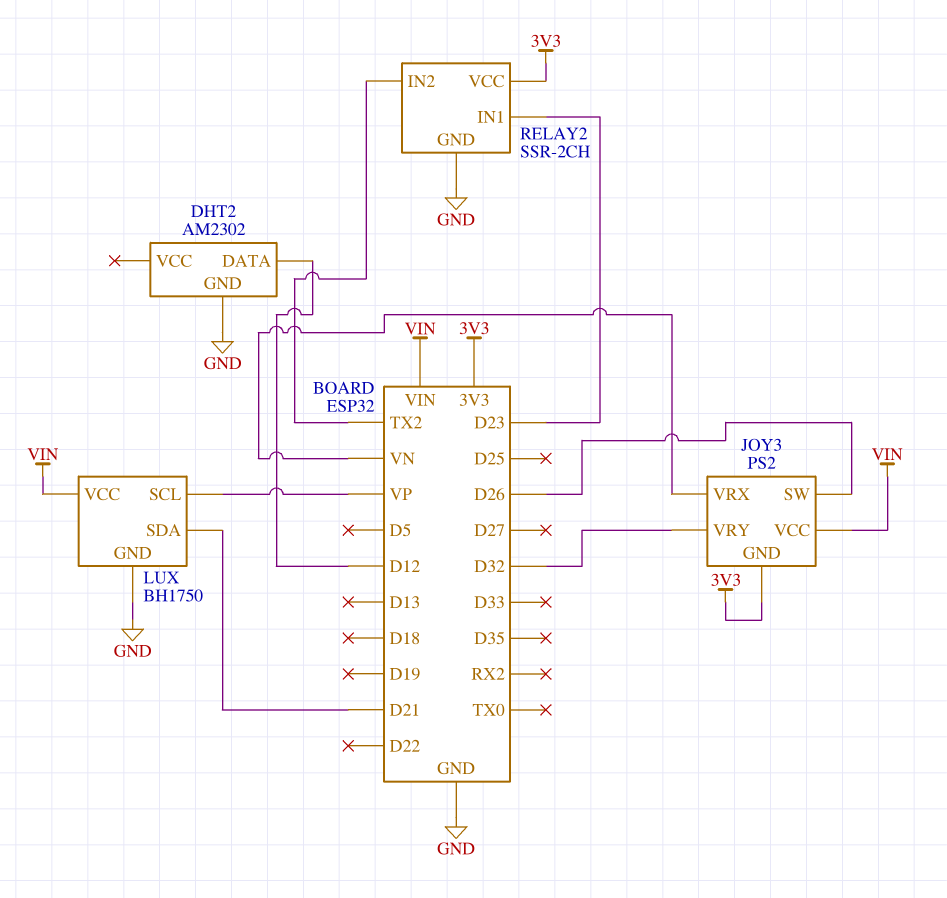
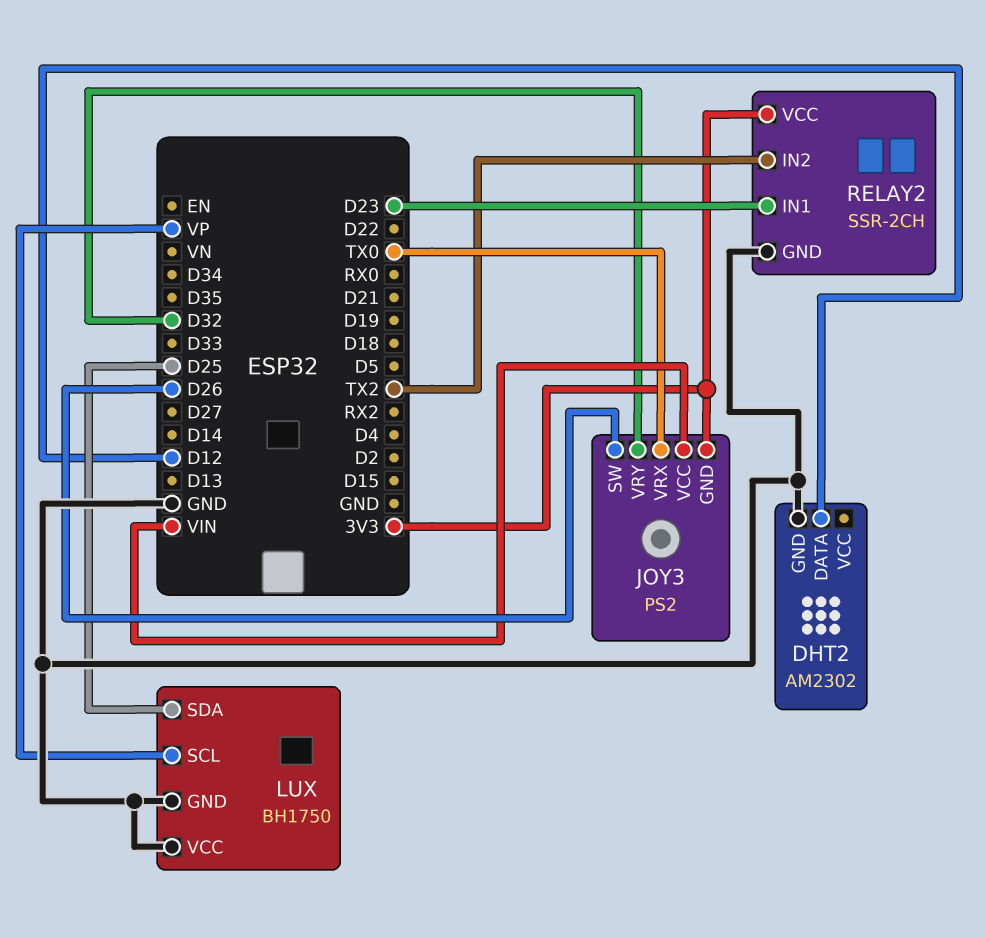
JOY3 pin VRX: VN -> TX0
LUX pin SDA: D21 -> D25
LUX pin VCC: VIN -> GND

